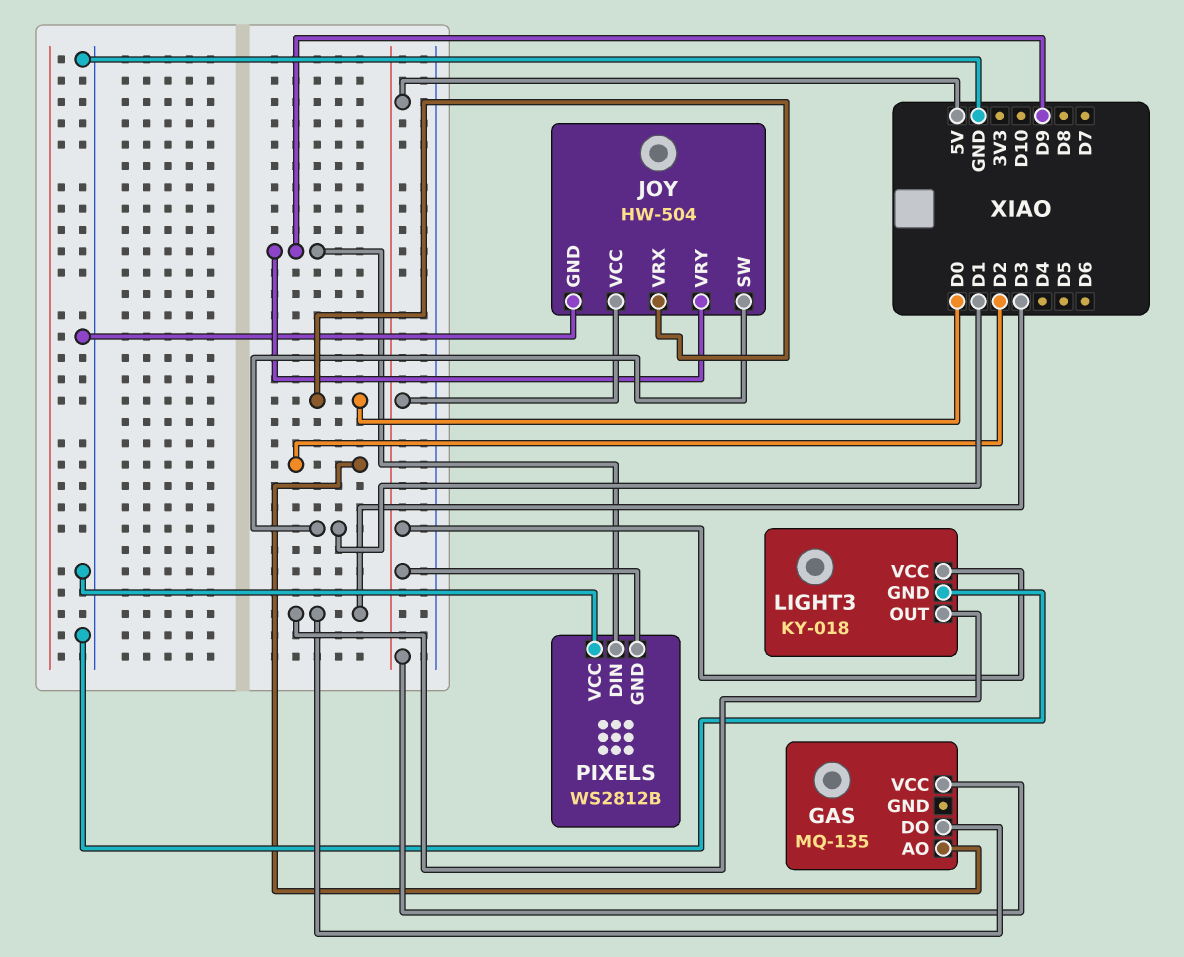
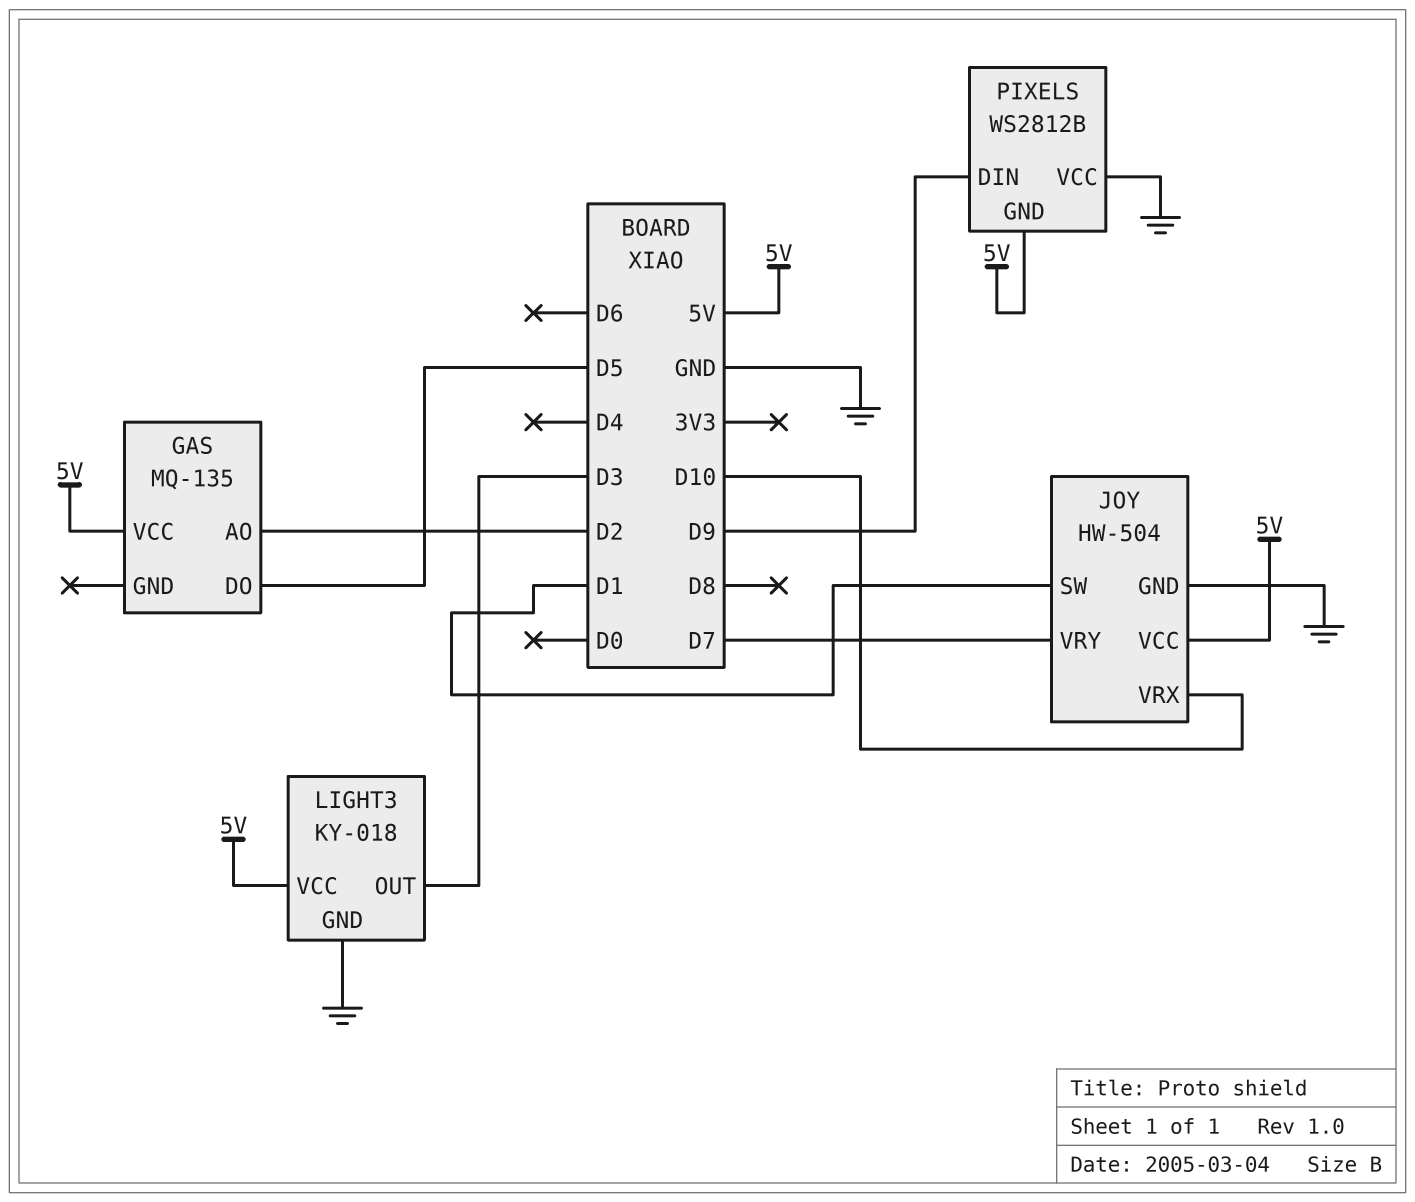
GAS pin DO: D3 -> D5
JOY pin VRX: D0 -> D10
JOY pin VRY: D9 -> D7

